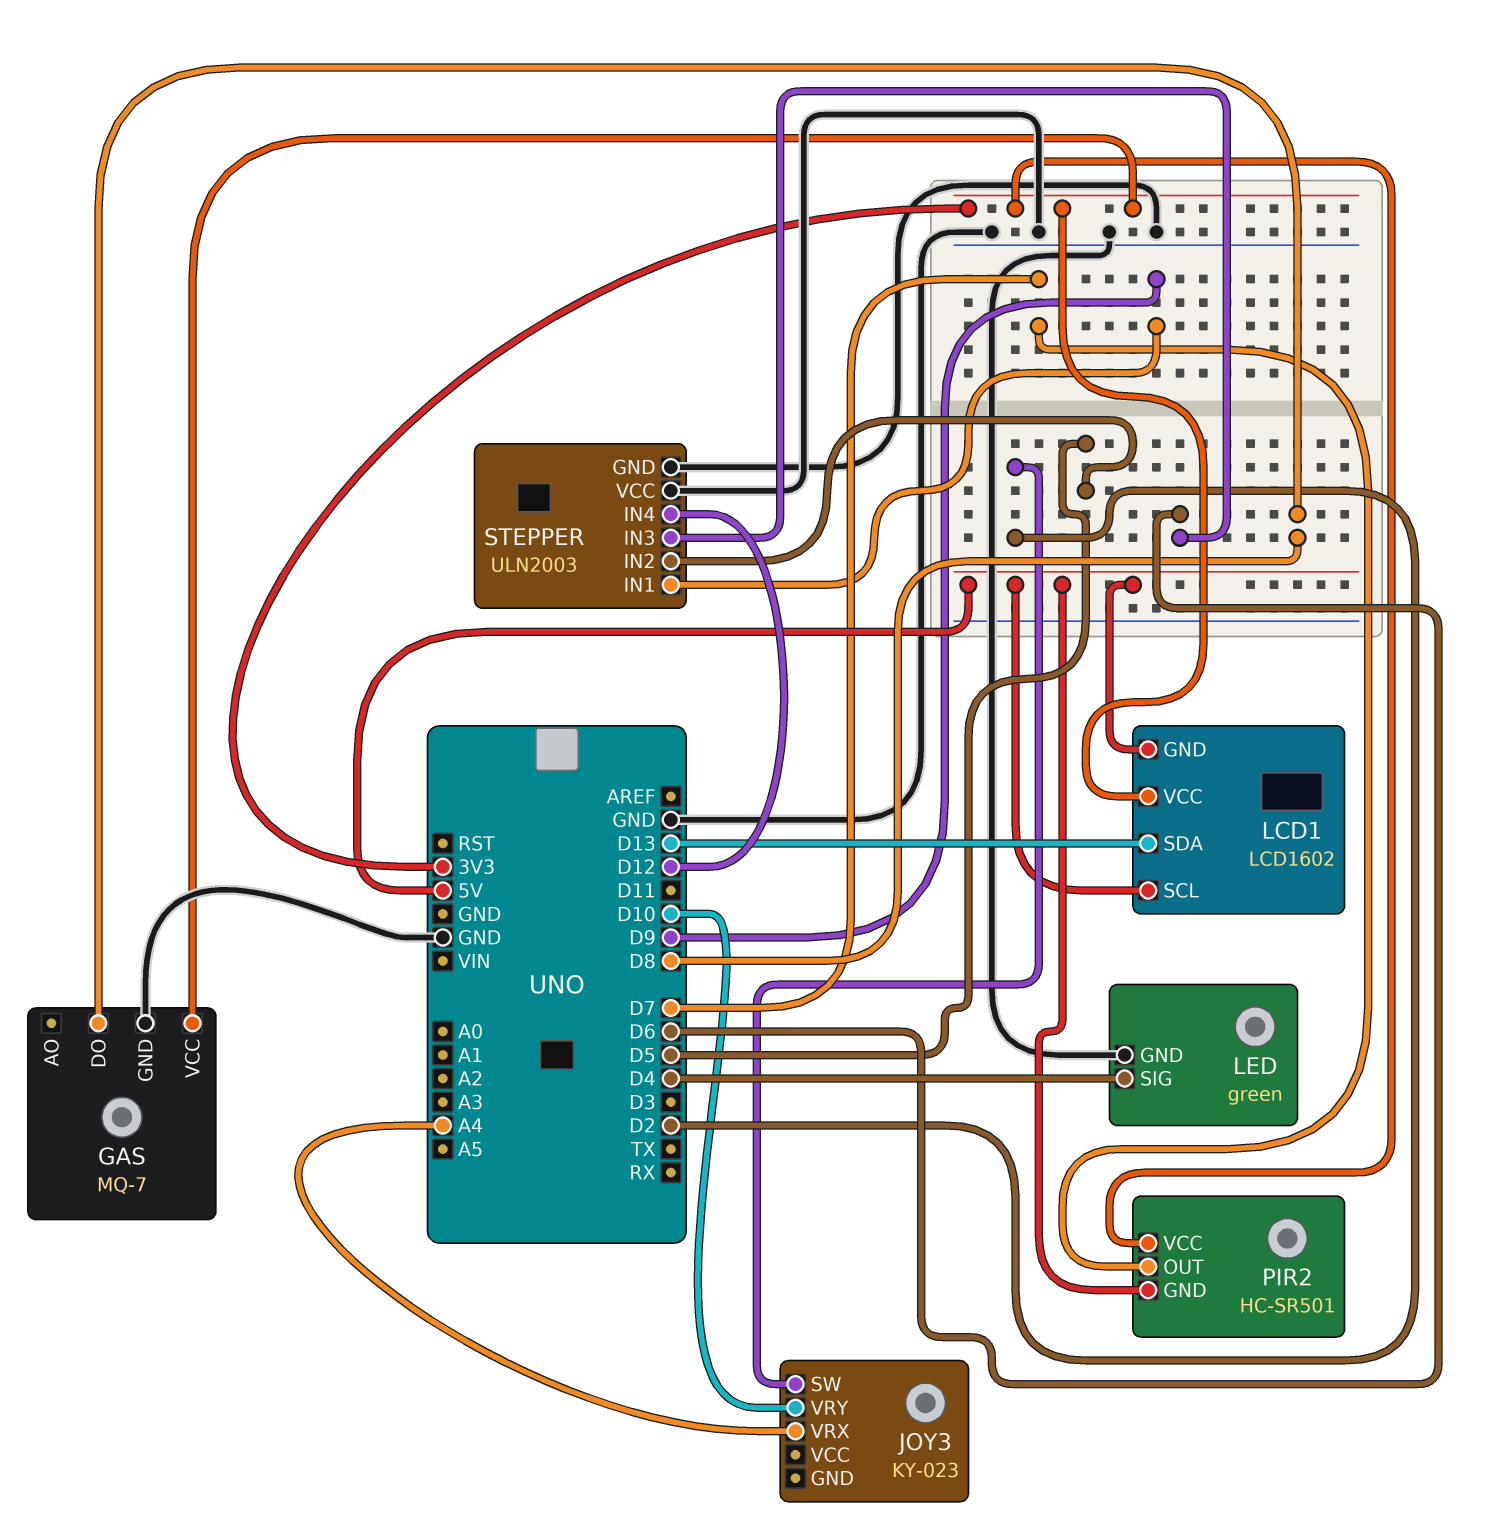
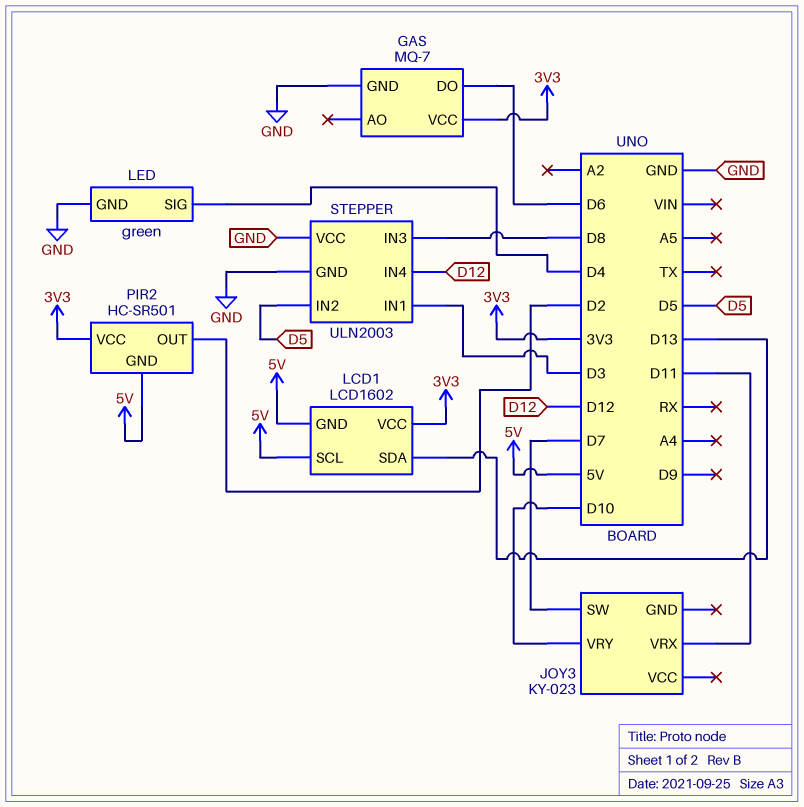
GAS pin DO: D8 -> D6
JOY3 pin SW: D2 -> D7
JOY3 pin VRX: A4 -> D11
PIR2 pin OUT: D7 -> D2
STEPPER pin IN1: D9 -> D3
STEPPER pin IN3: D6 -> D8

